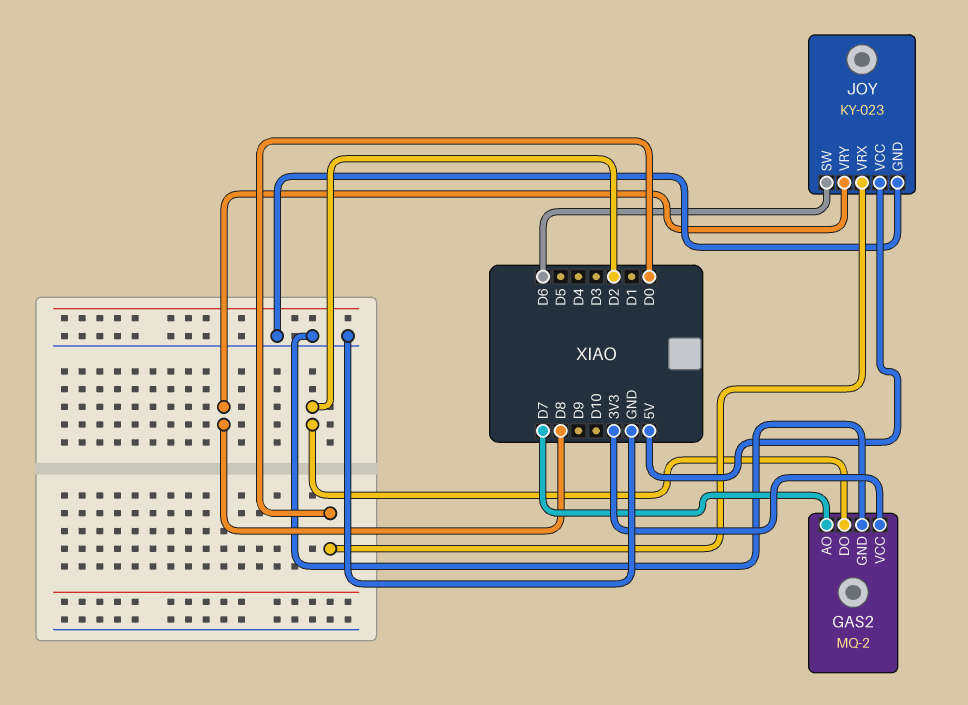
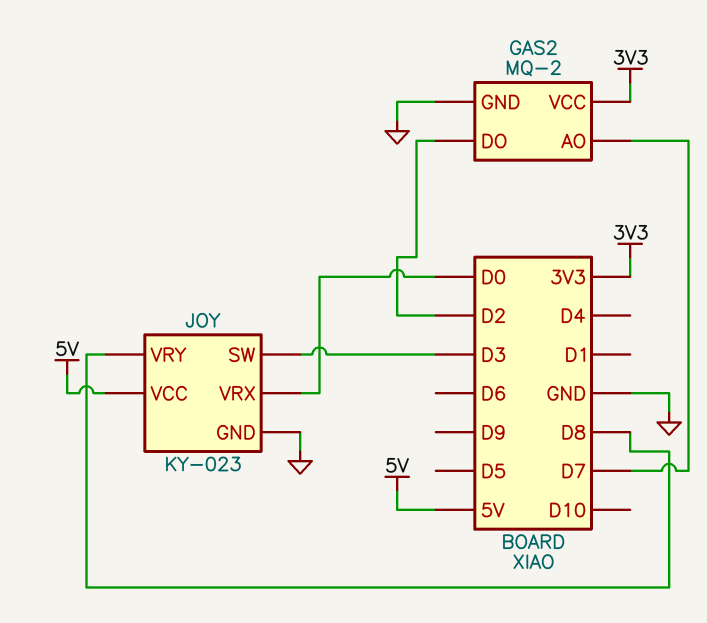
JOY pin SW: D6 -> D3

